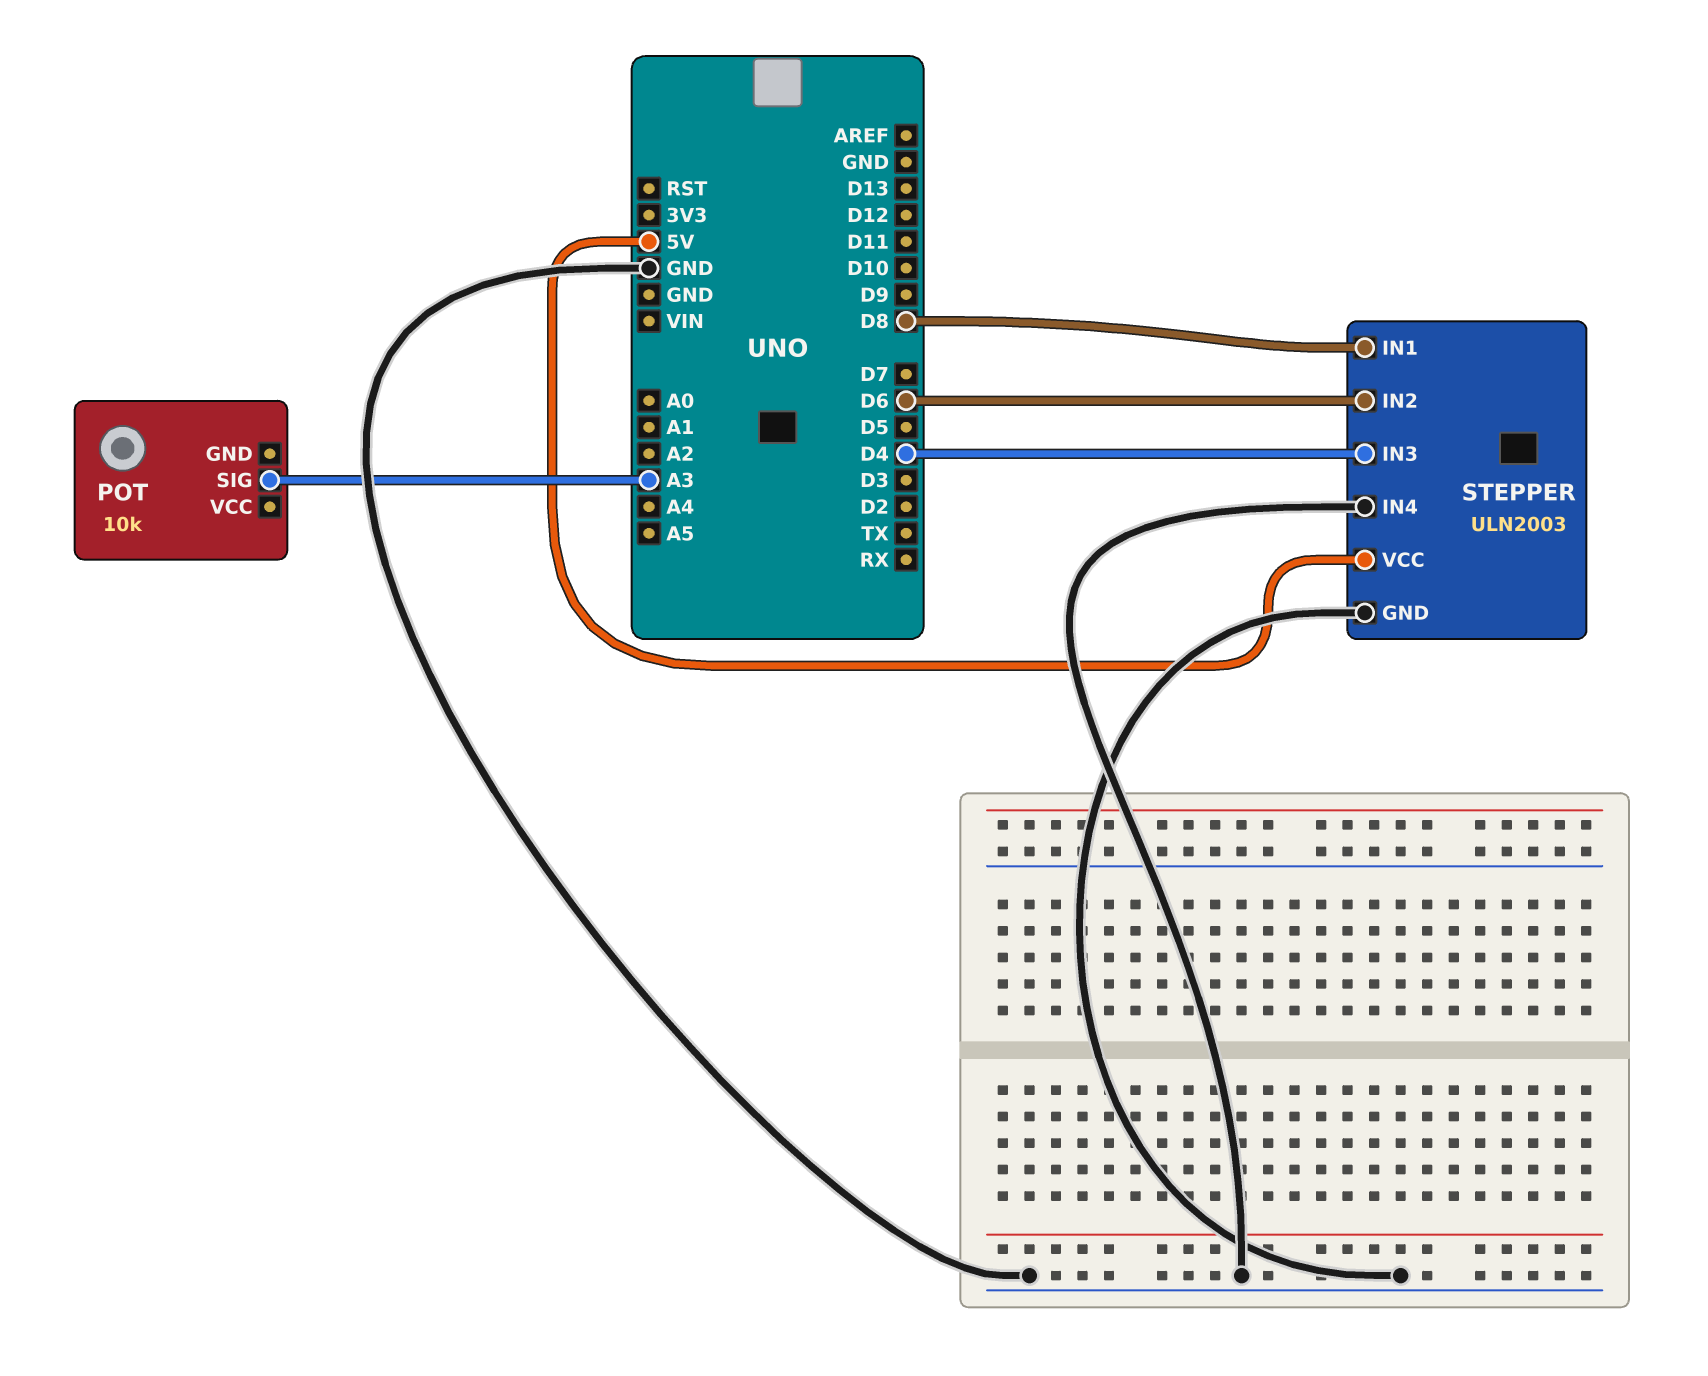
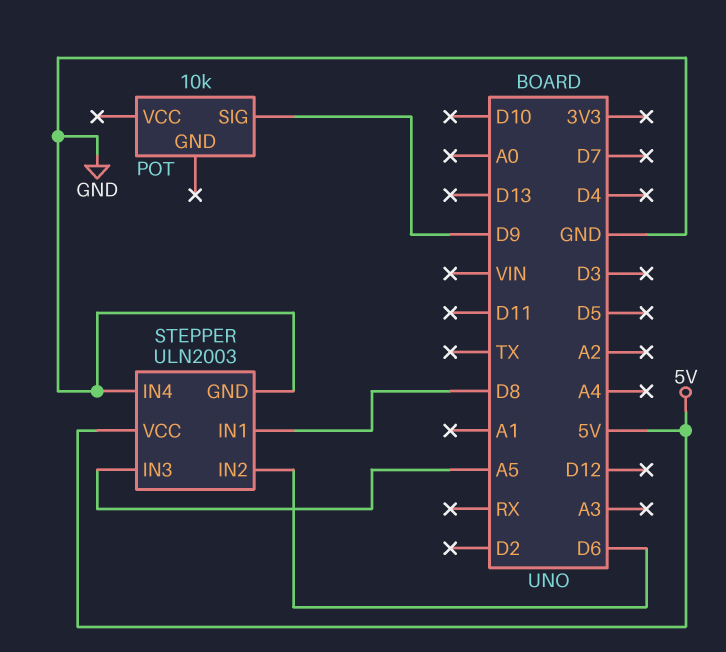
POT pin SIG: A3 -> D9
STEPPER pin IN3: D4 -> A5

